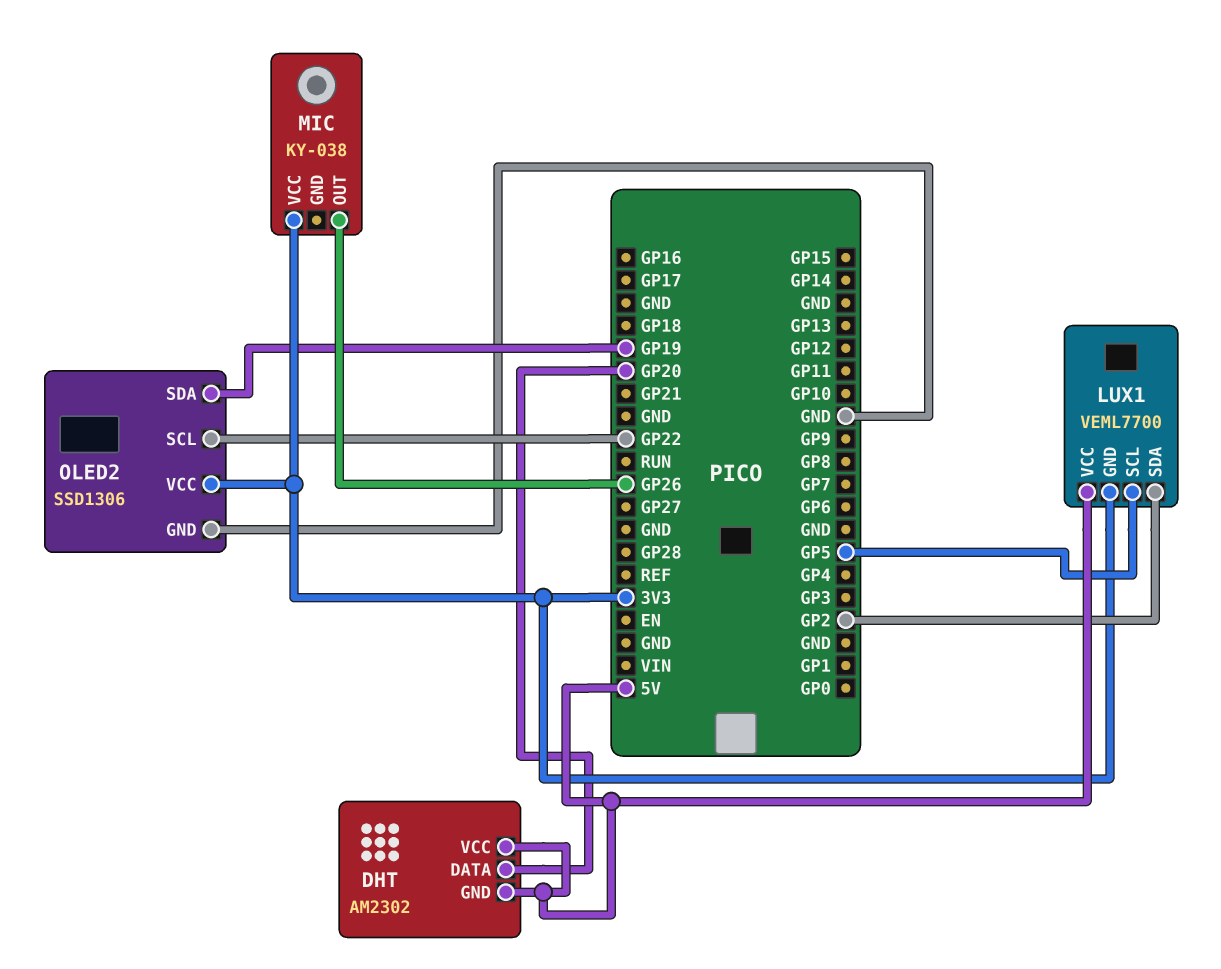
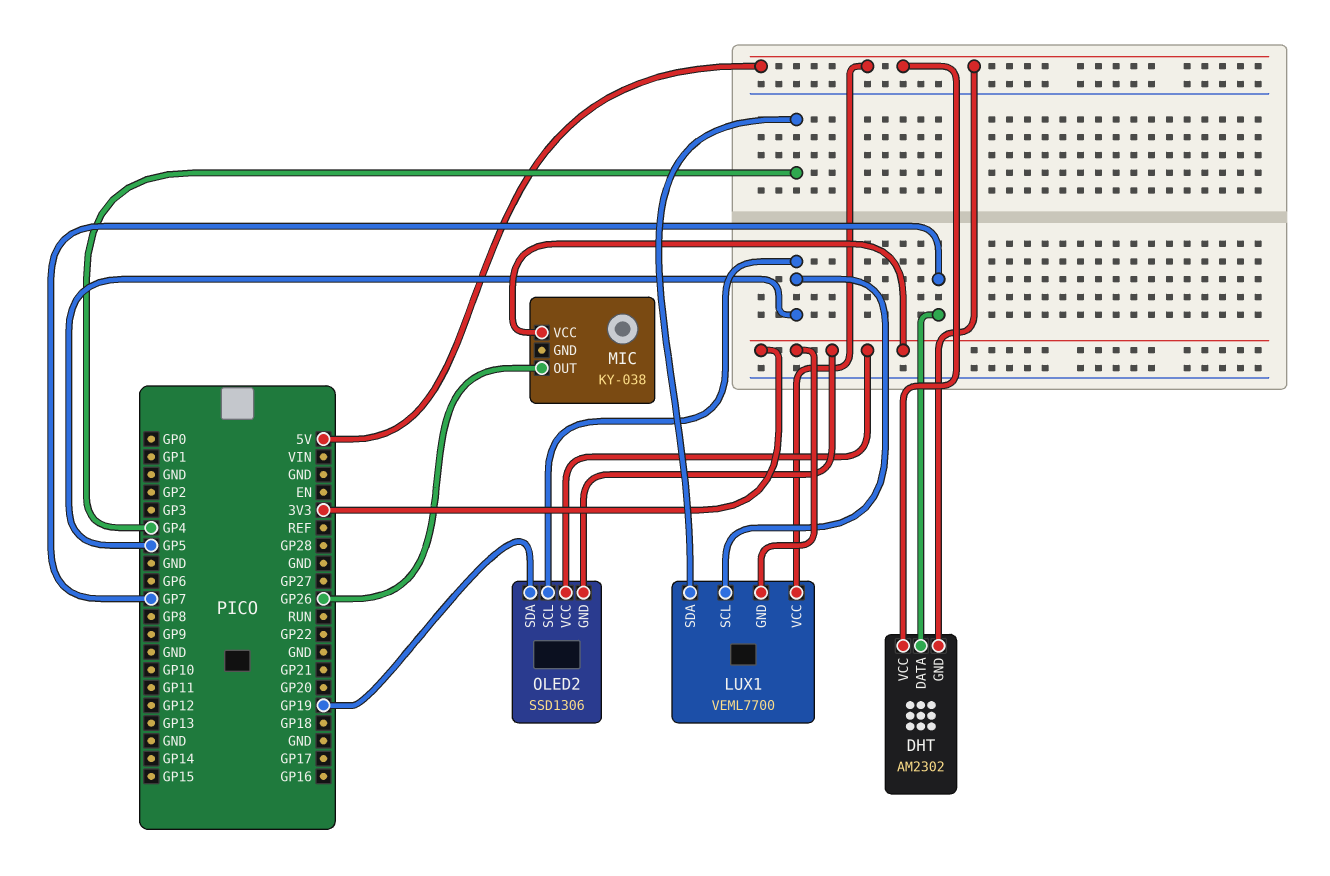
DHT pin DATA: GP20 -> GP7
LUX1 pin SDA: GP2 -> GP4
OLED2 pin GND: GND -> 3V3
OLED2 pin SCL: GP22 -> GP5

